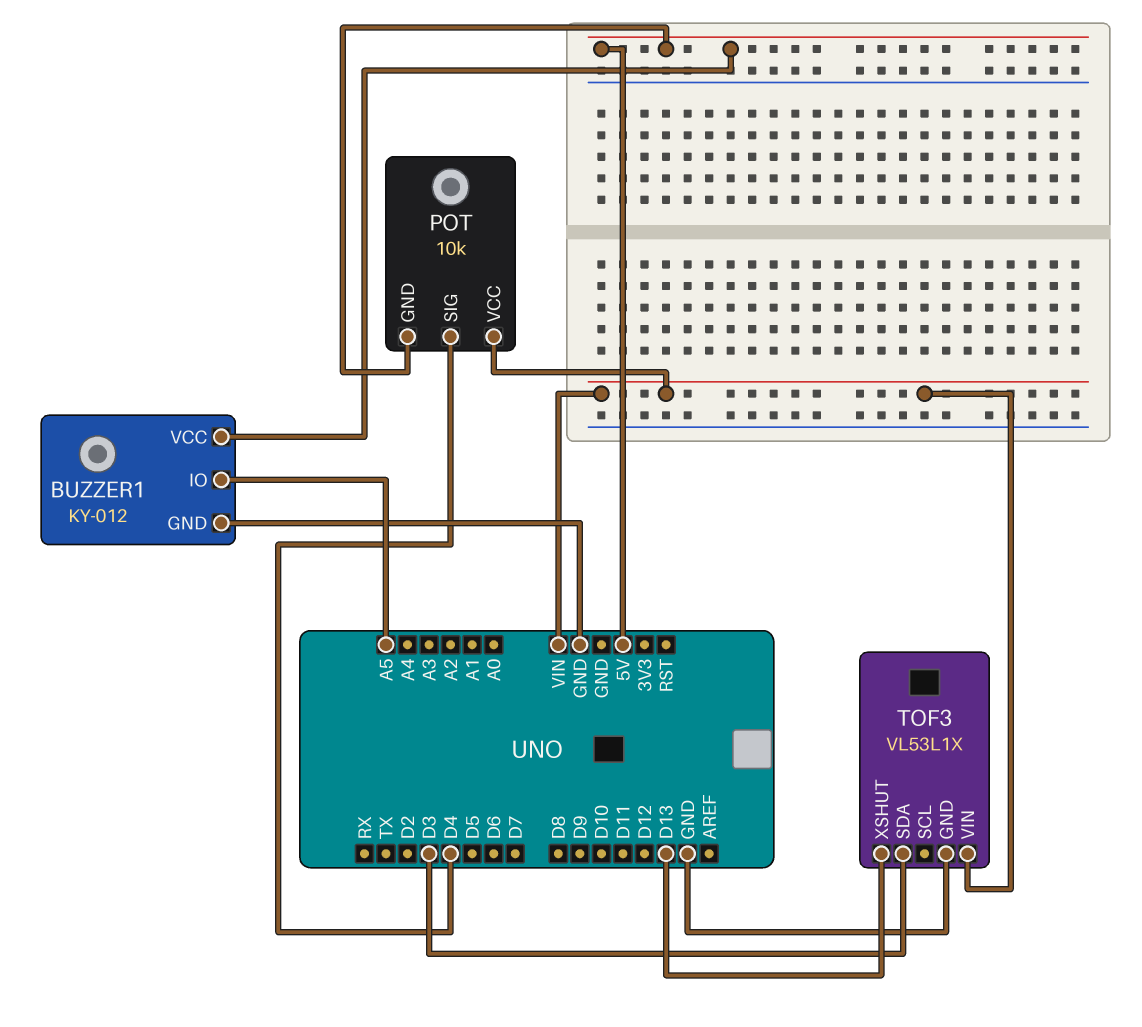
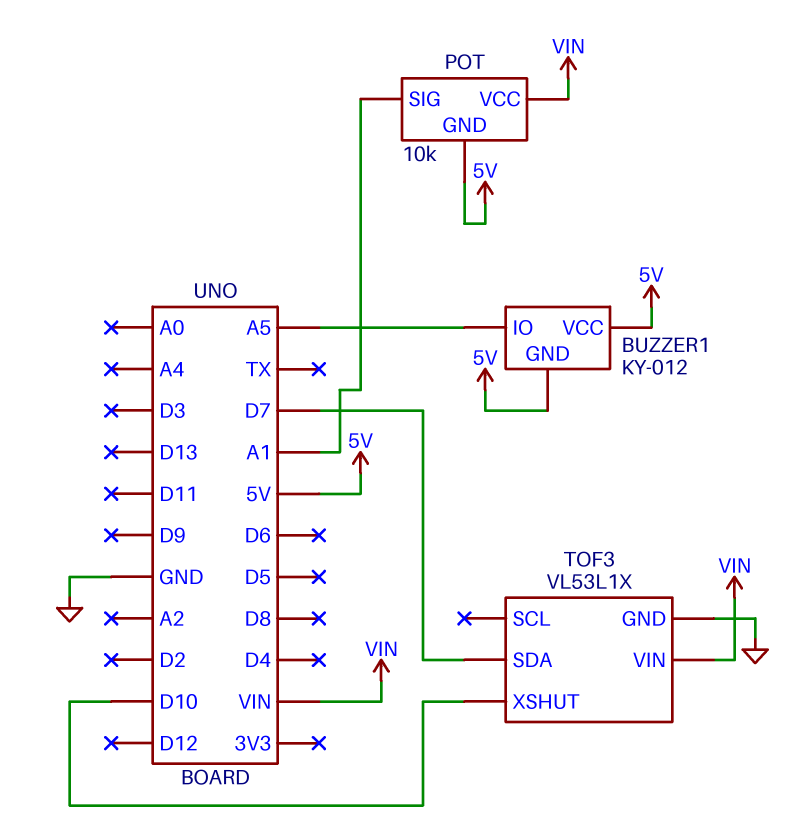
BUZZER1 pin GND: GND -> 5V
POT pin SIG: D4 -> A1
TOF3 pin SDA: D3 -> D7
TOF3 pin XSHUT: D13 -> D10

